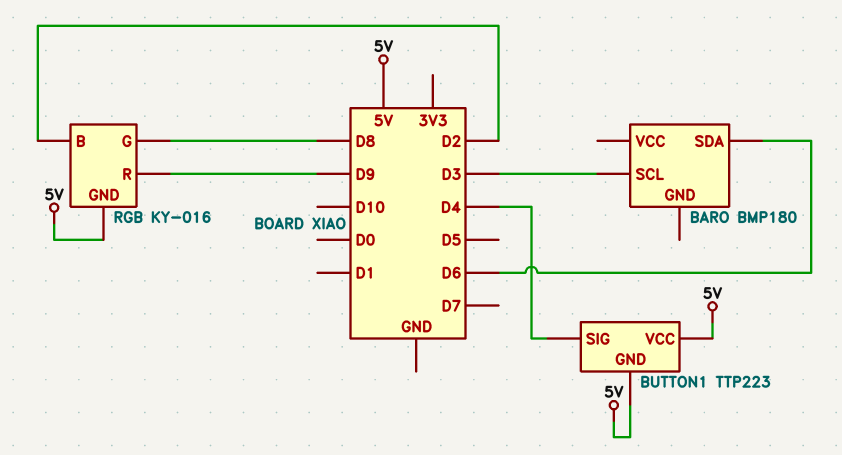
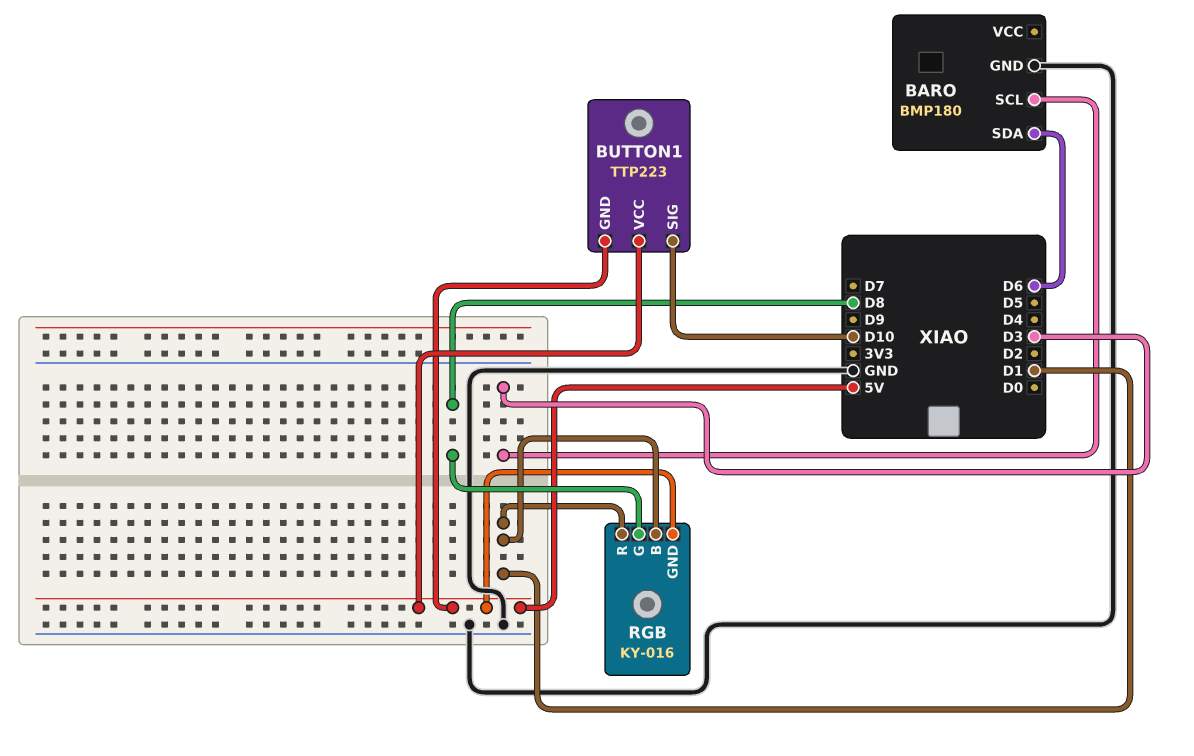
BARO pin GND: none -> GND
BUTTON1 pin SIG: D4 -> D10
RGB pin B: D2 -> D1
RGB pin R: D9 -> D1

